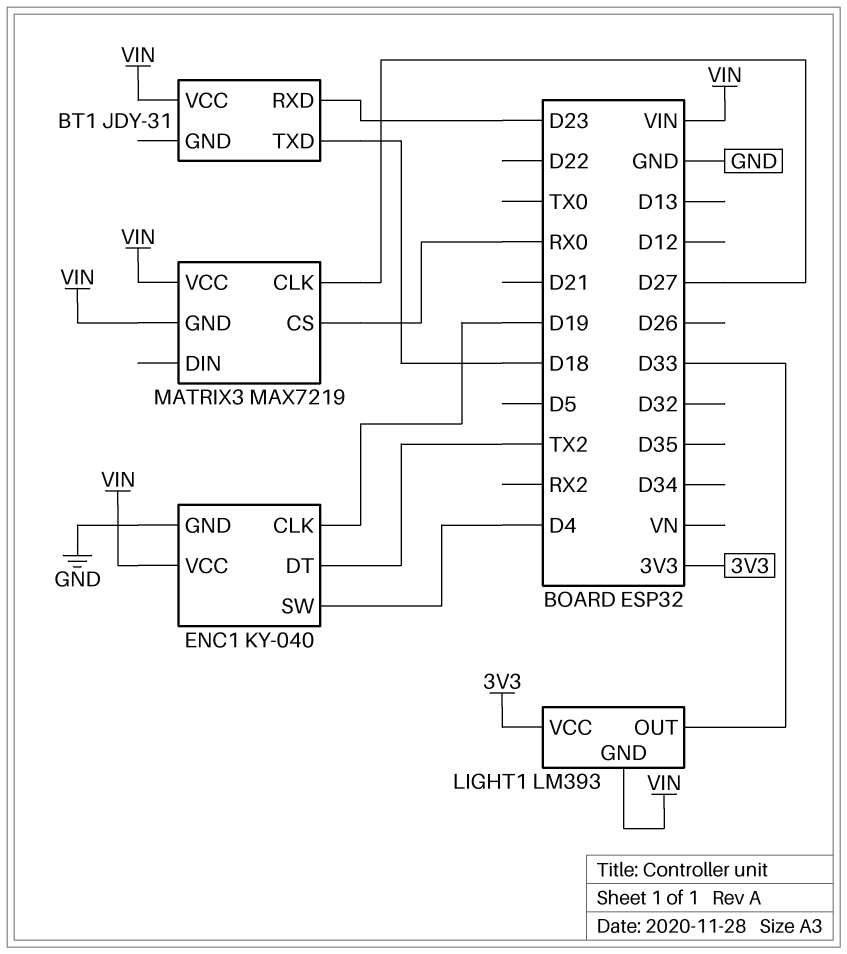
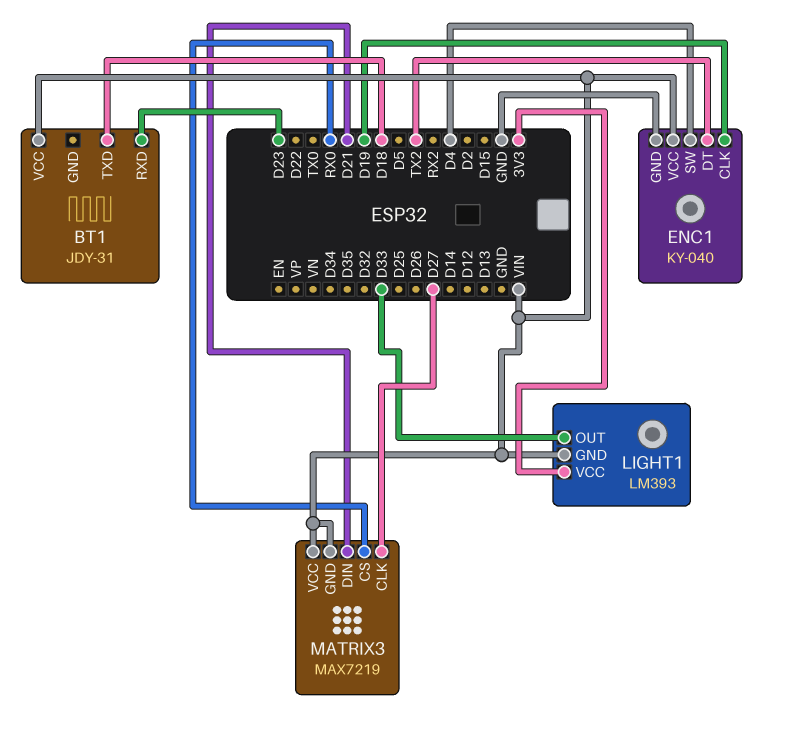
MATRIX3 pin DIN: none -> D21

